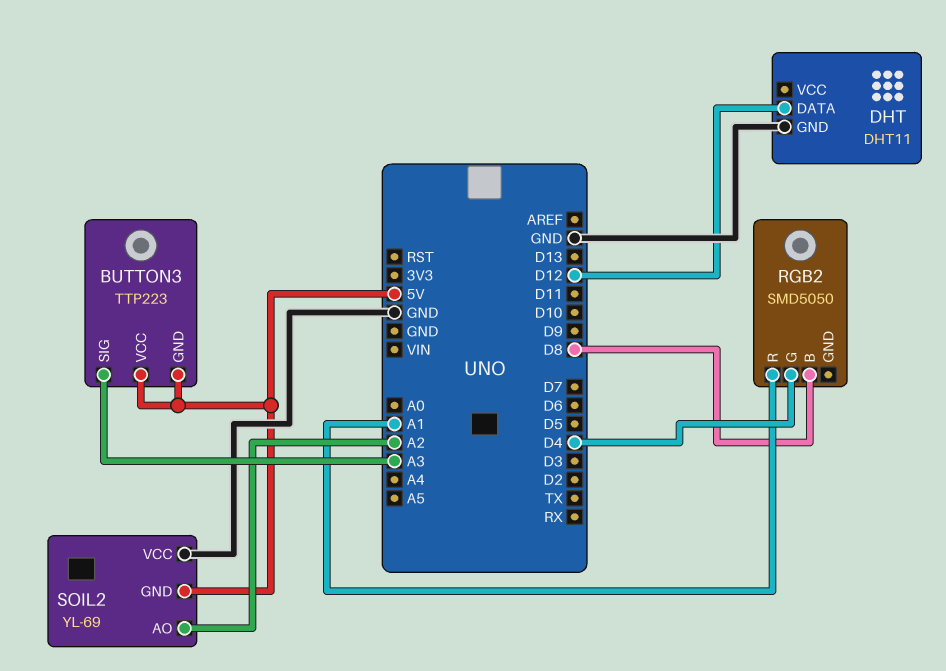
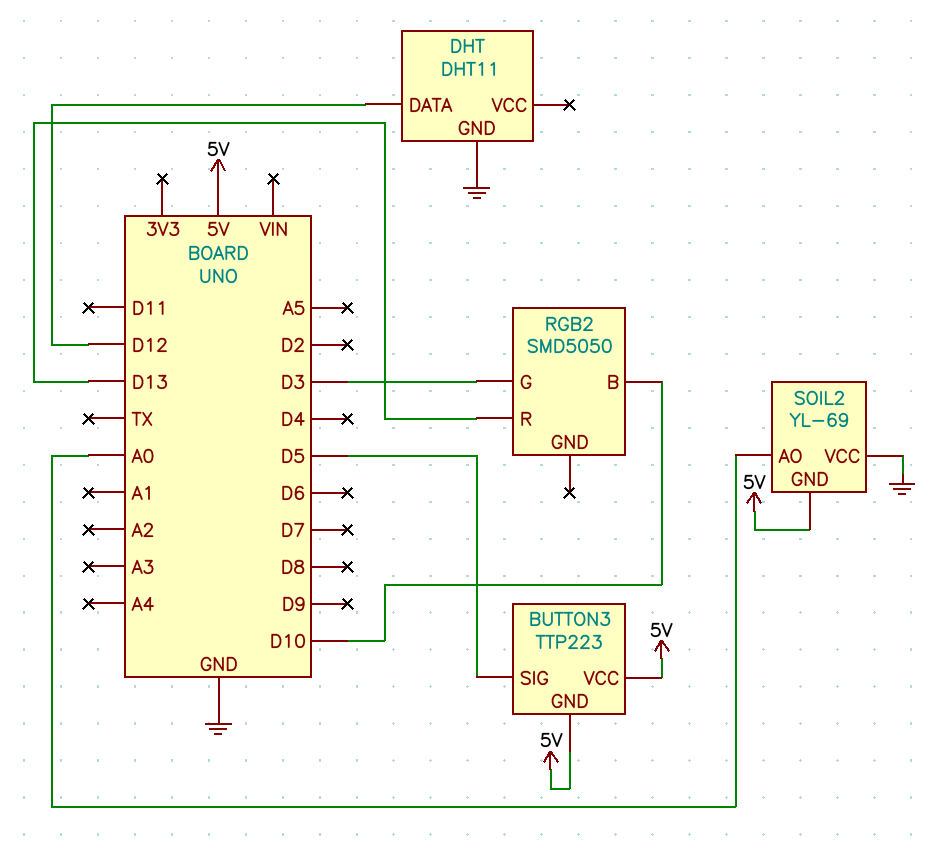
BUTTON3 pin SIG: A3 -> D5
RGB2 pin B: D8 -> D10
RGB2 pin G: D4 -> D3
RGB2 pin R: A1 -> D13
SOIL2 pin AO: A2 -> A0

